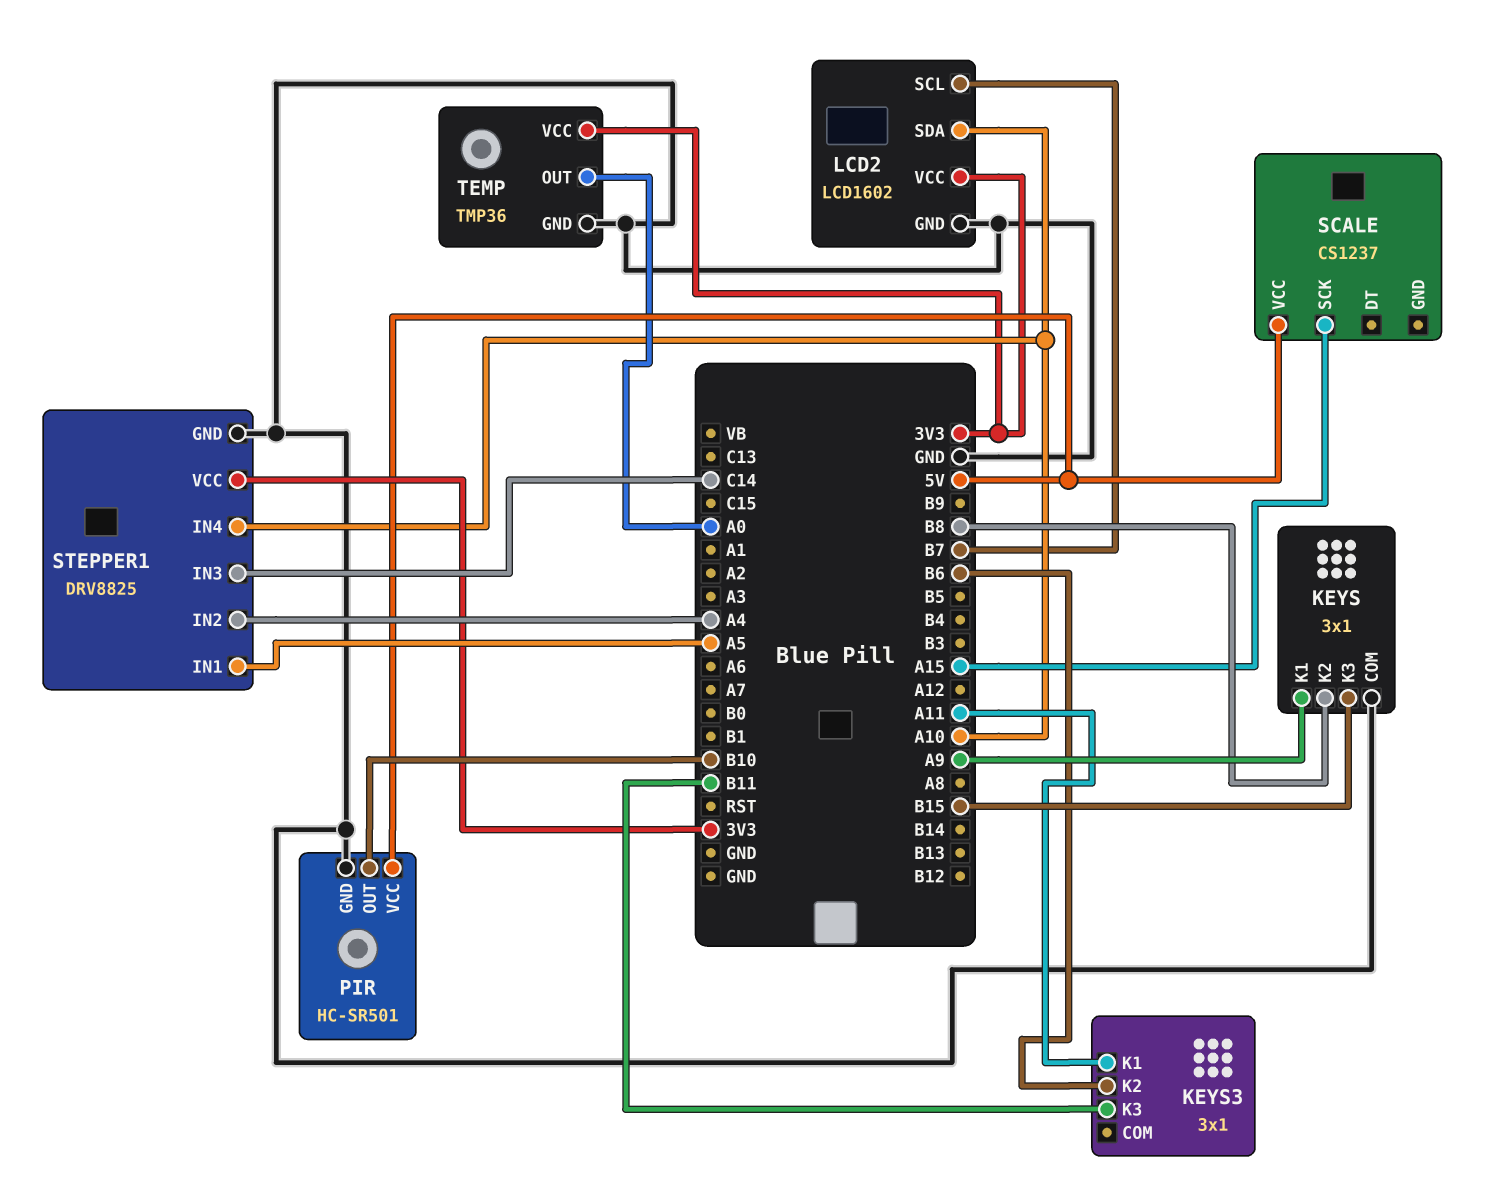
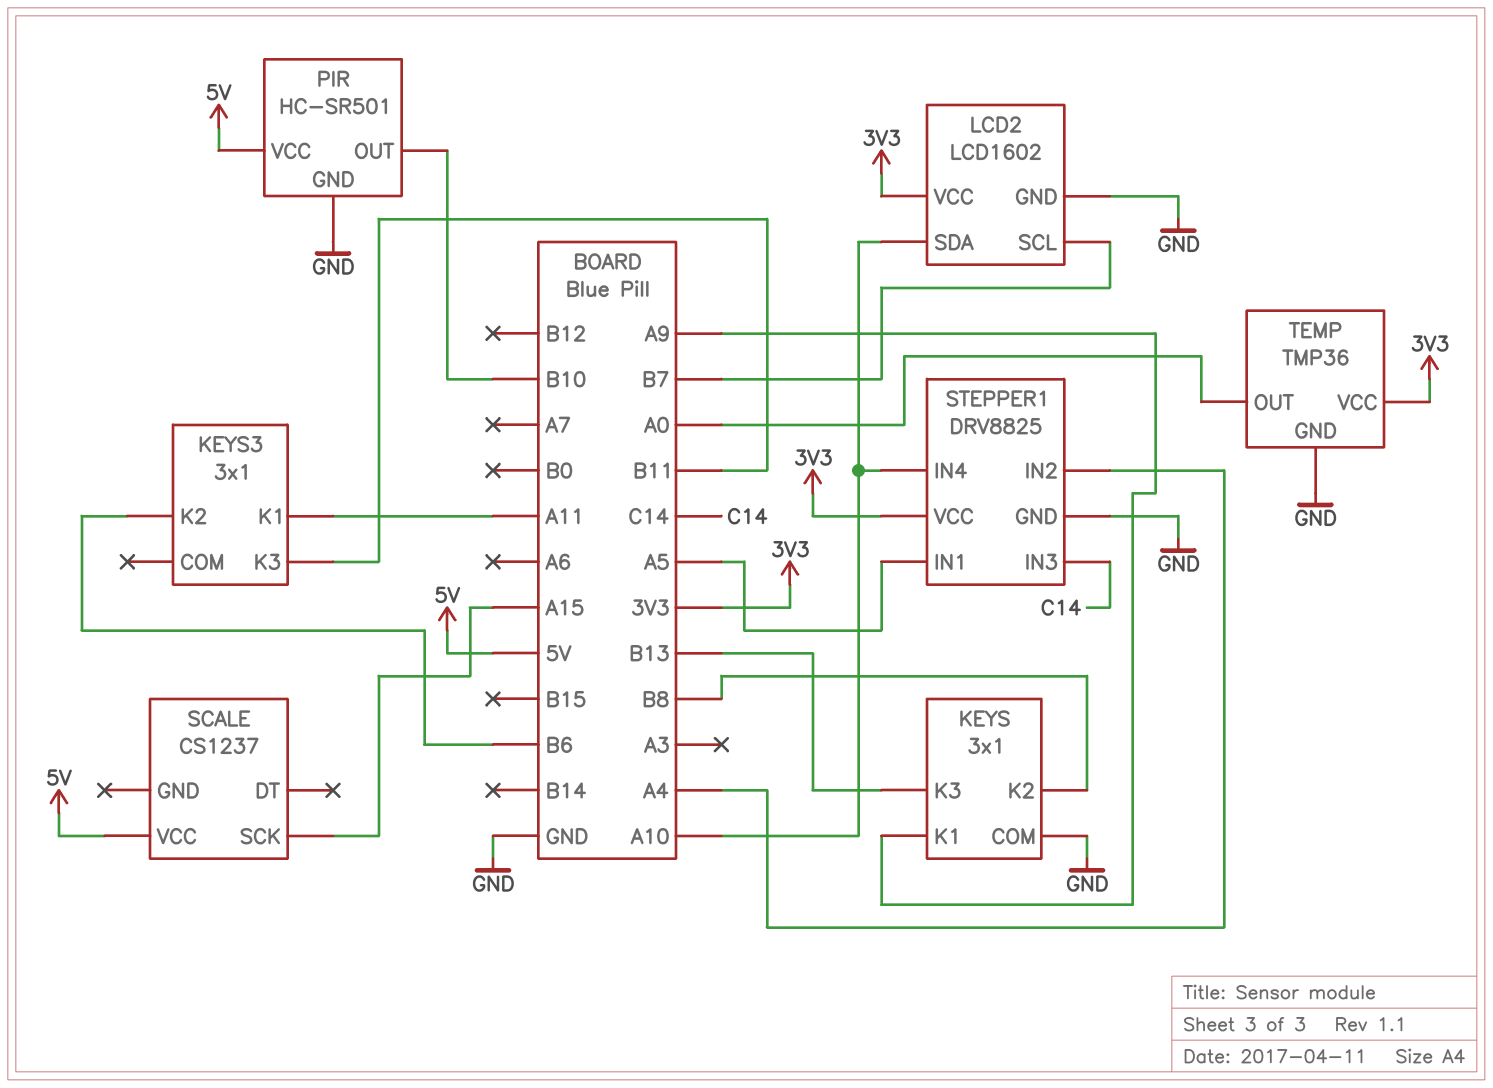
KEYS pin K3: B15 -> B13

